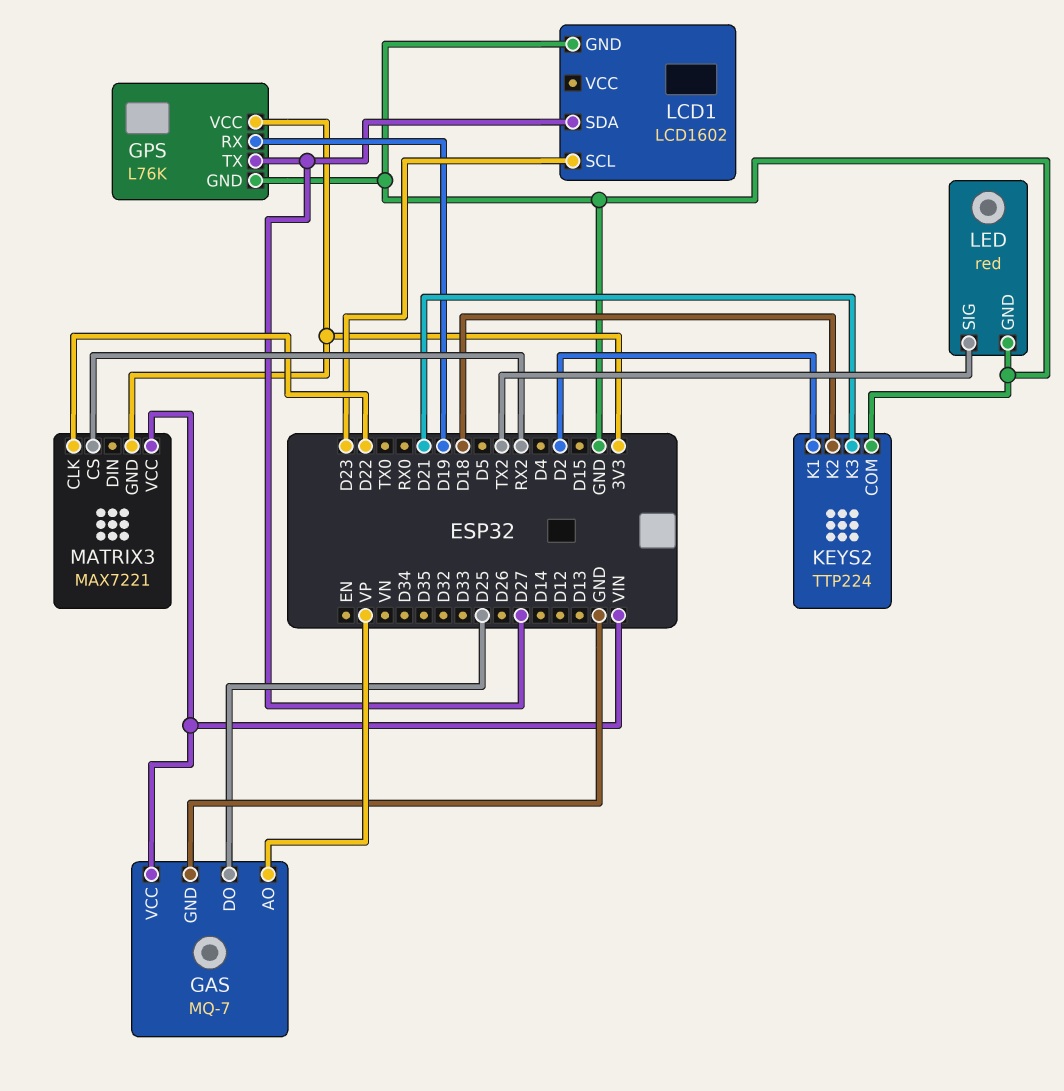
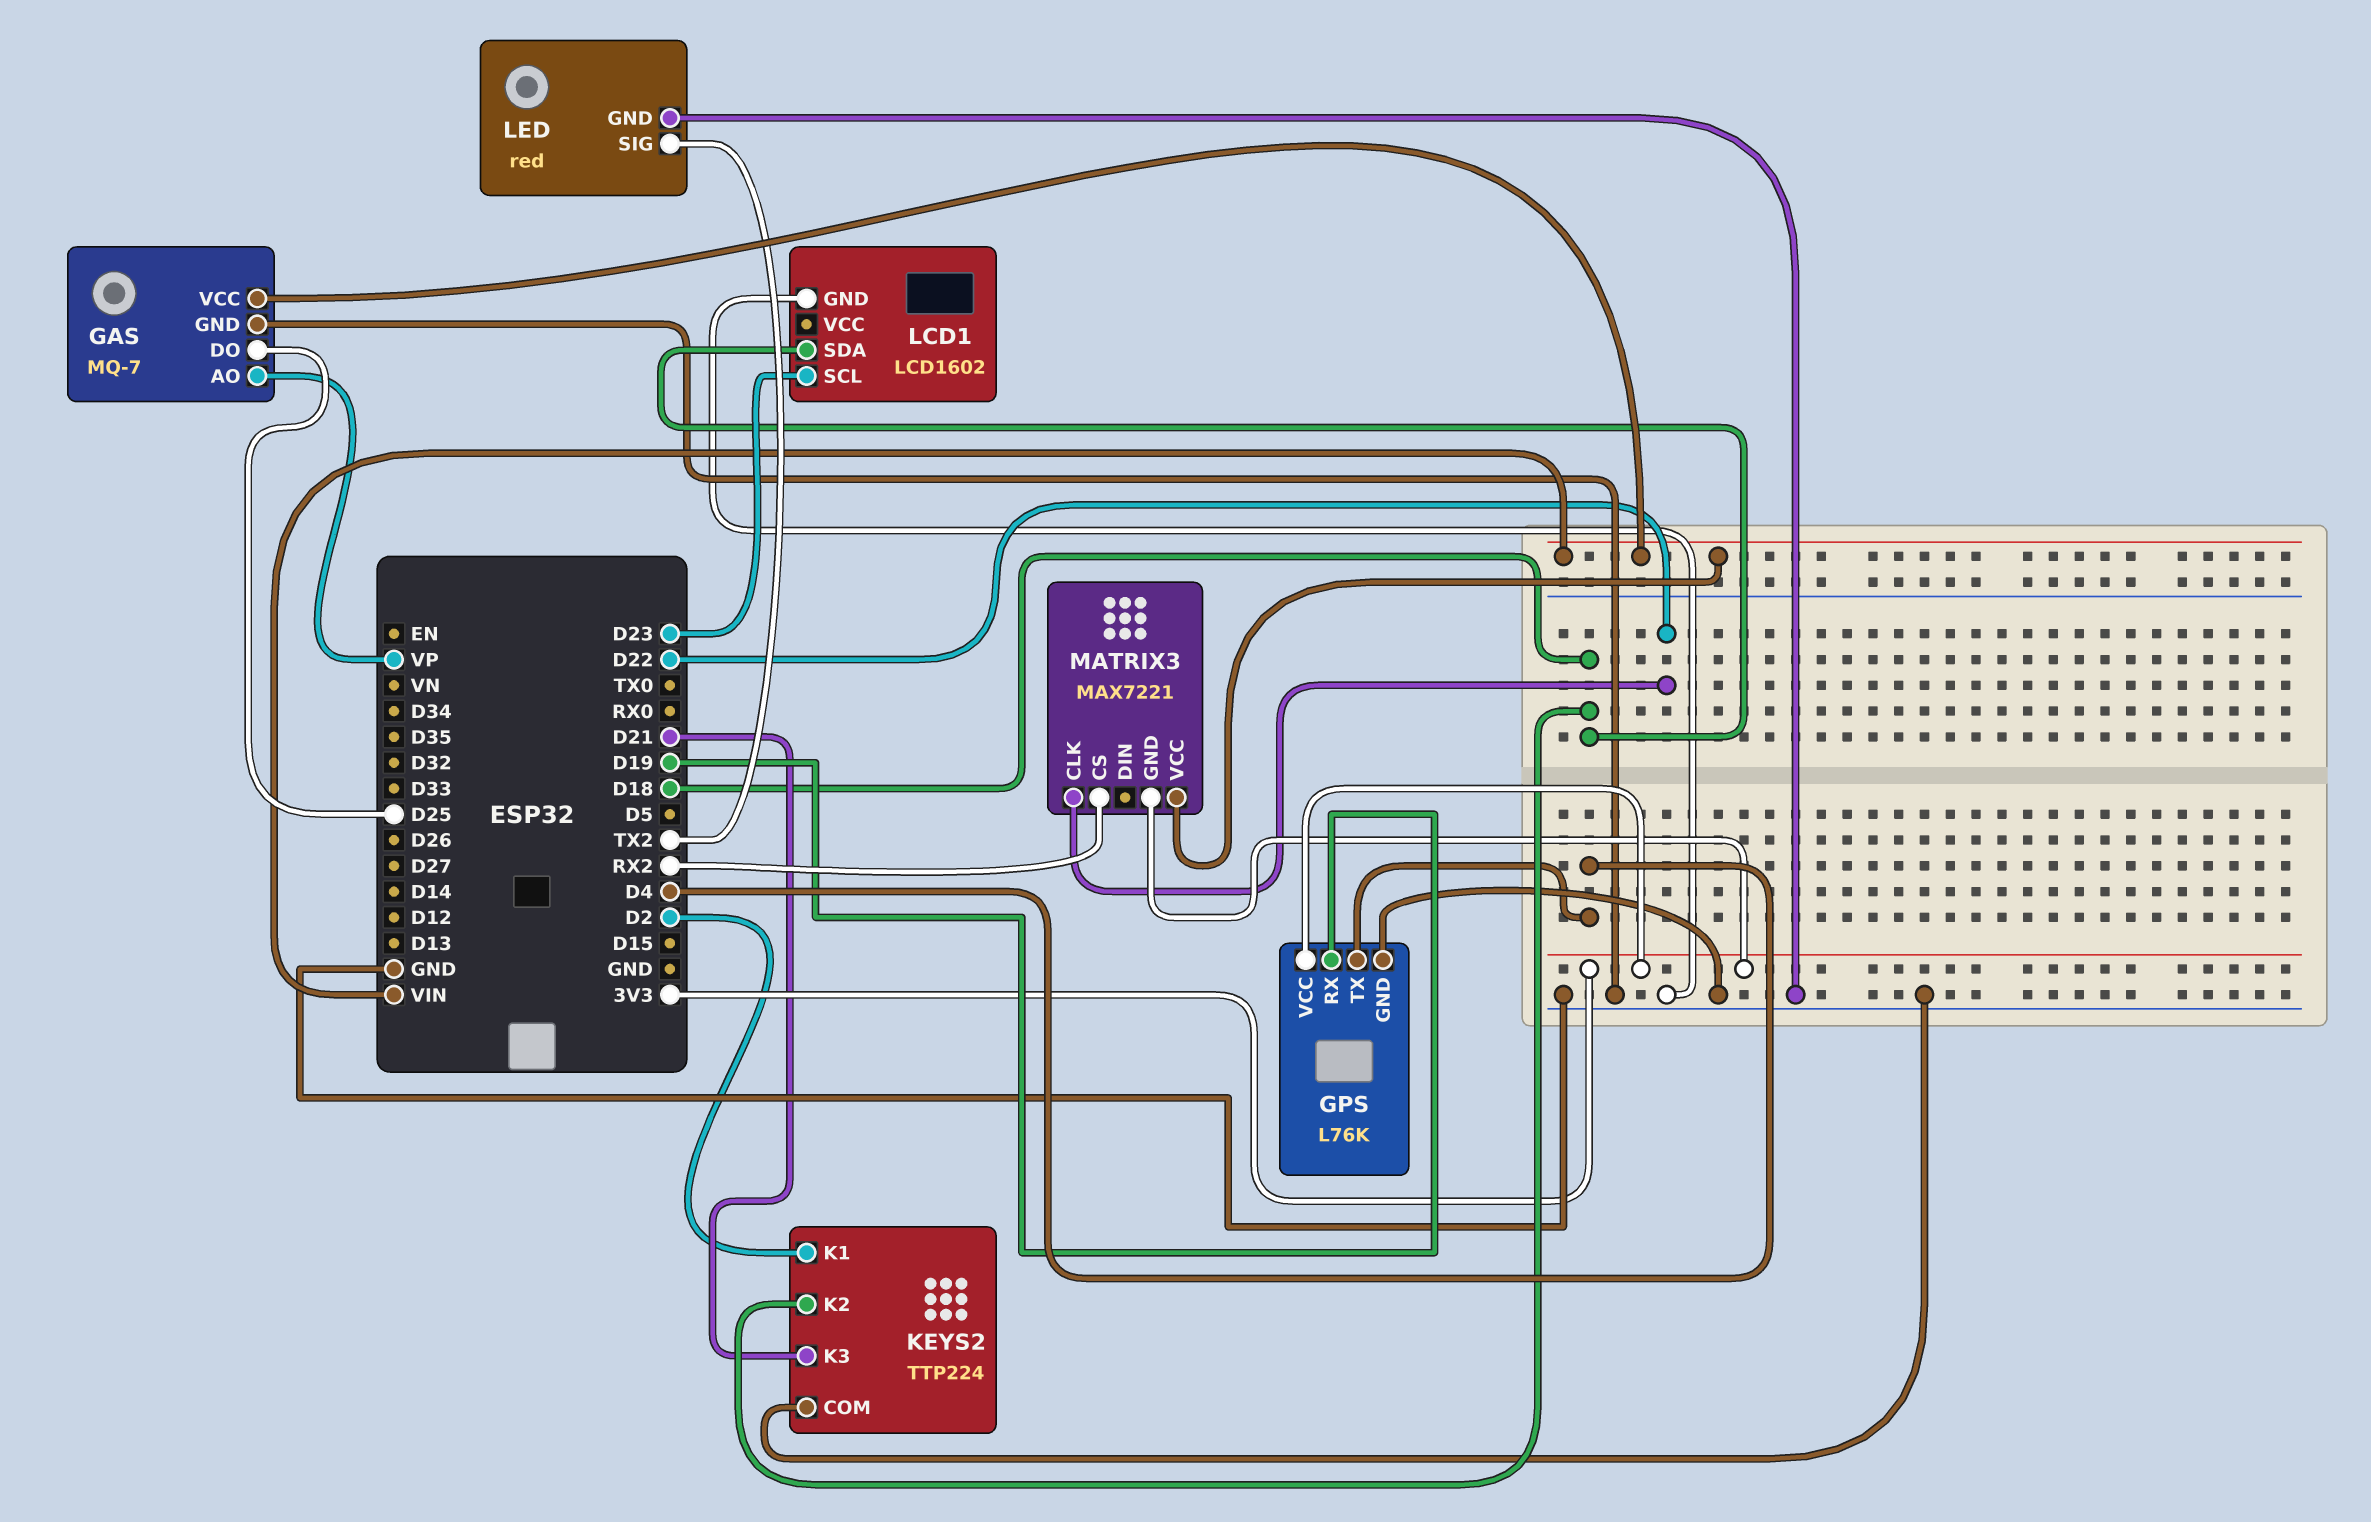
GPS pin TX: D27 -> D4
LCD1 pin SDA: D27 -> D18

